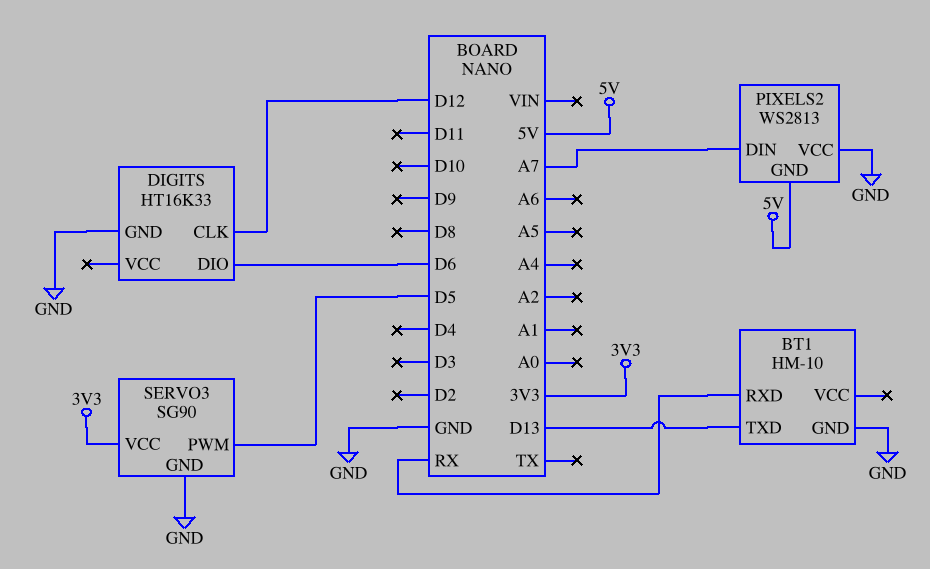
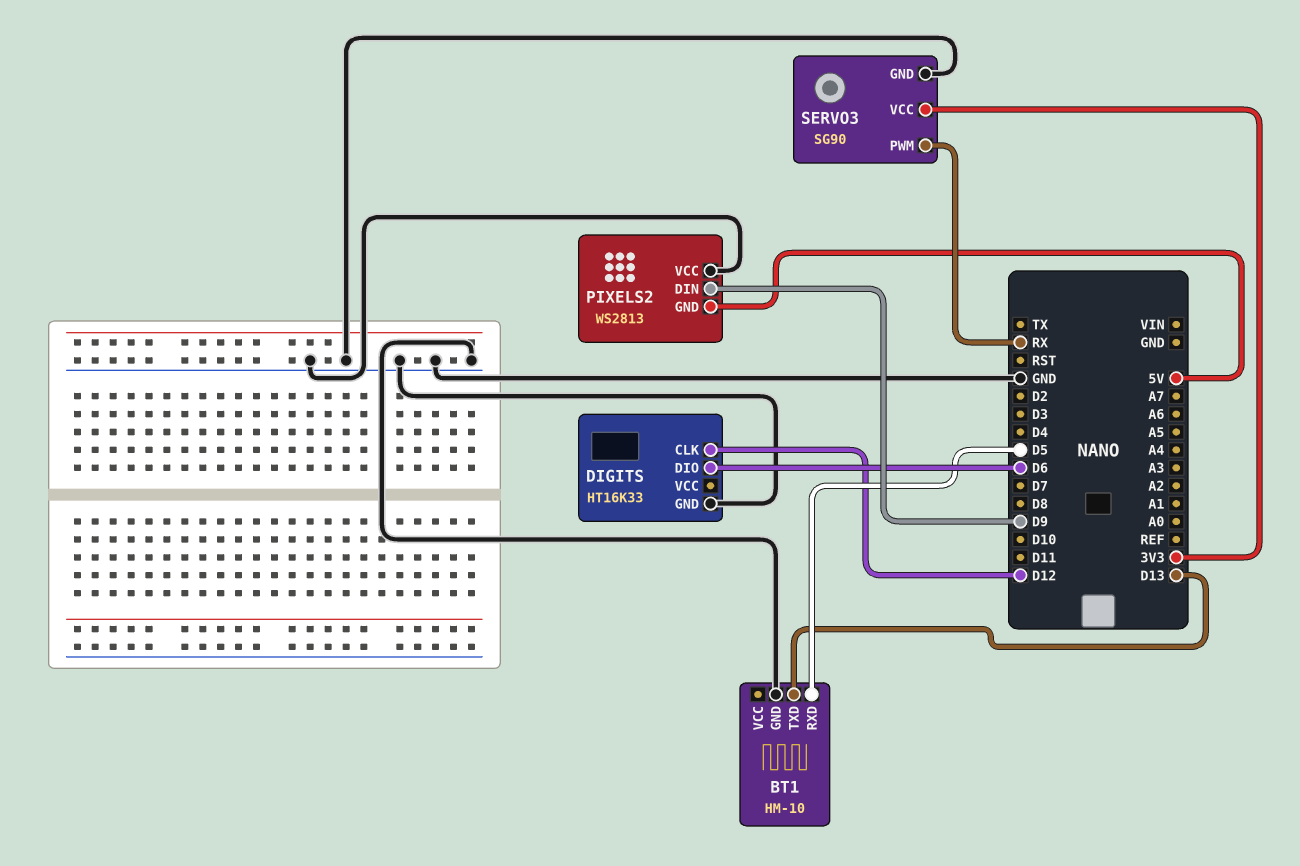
BT1 pin RXD: RX -> D5
PIXELS2 pin DIN: A7 -> D9
SERVO3 pin PWM: D5 -> RX

